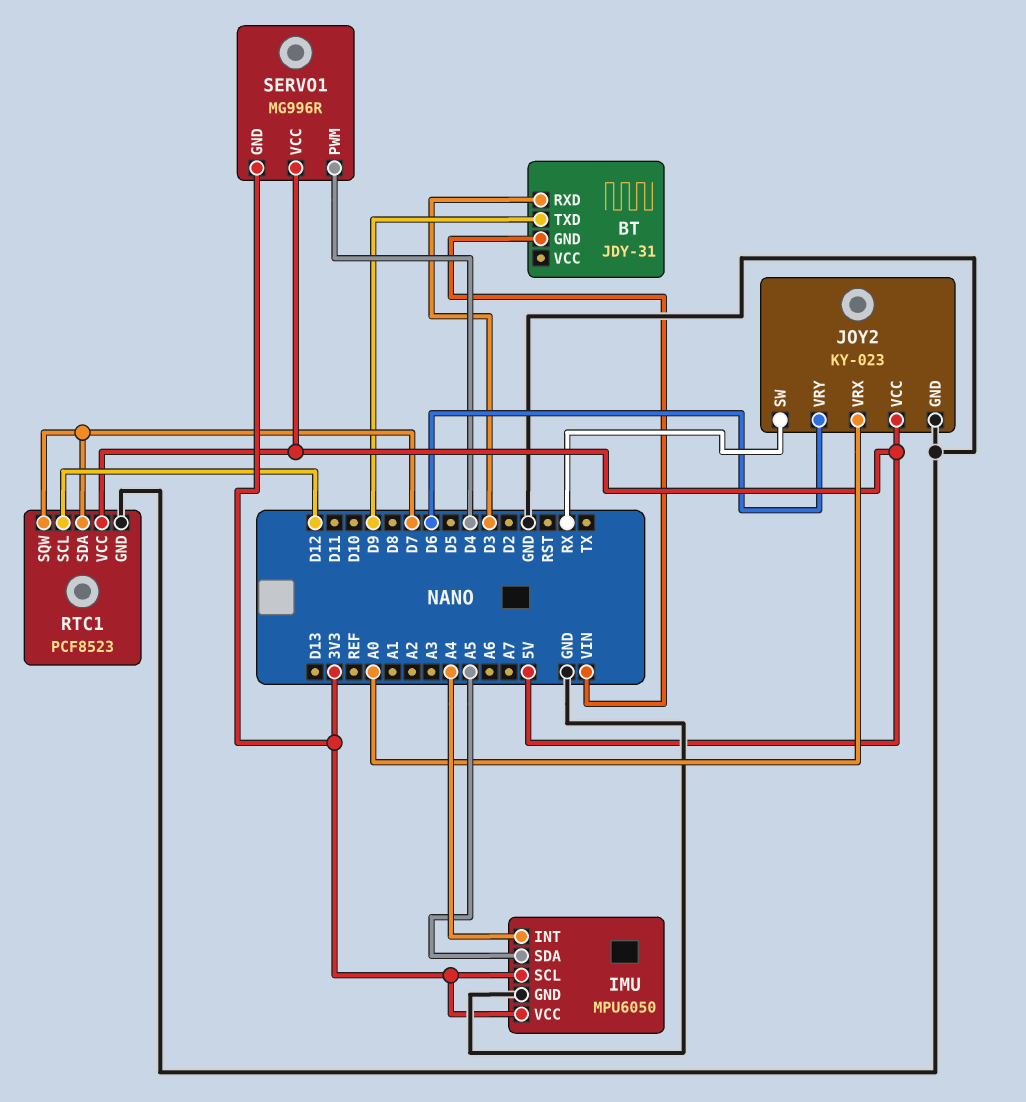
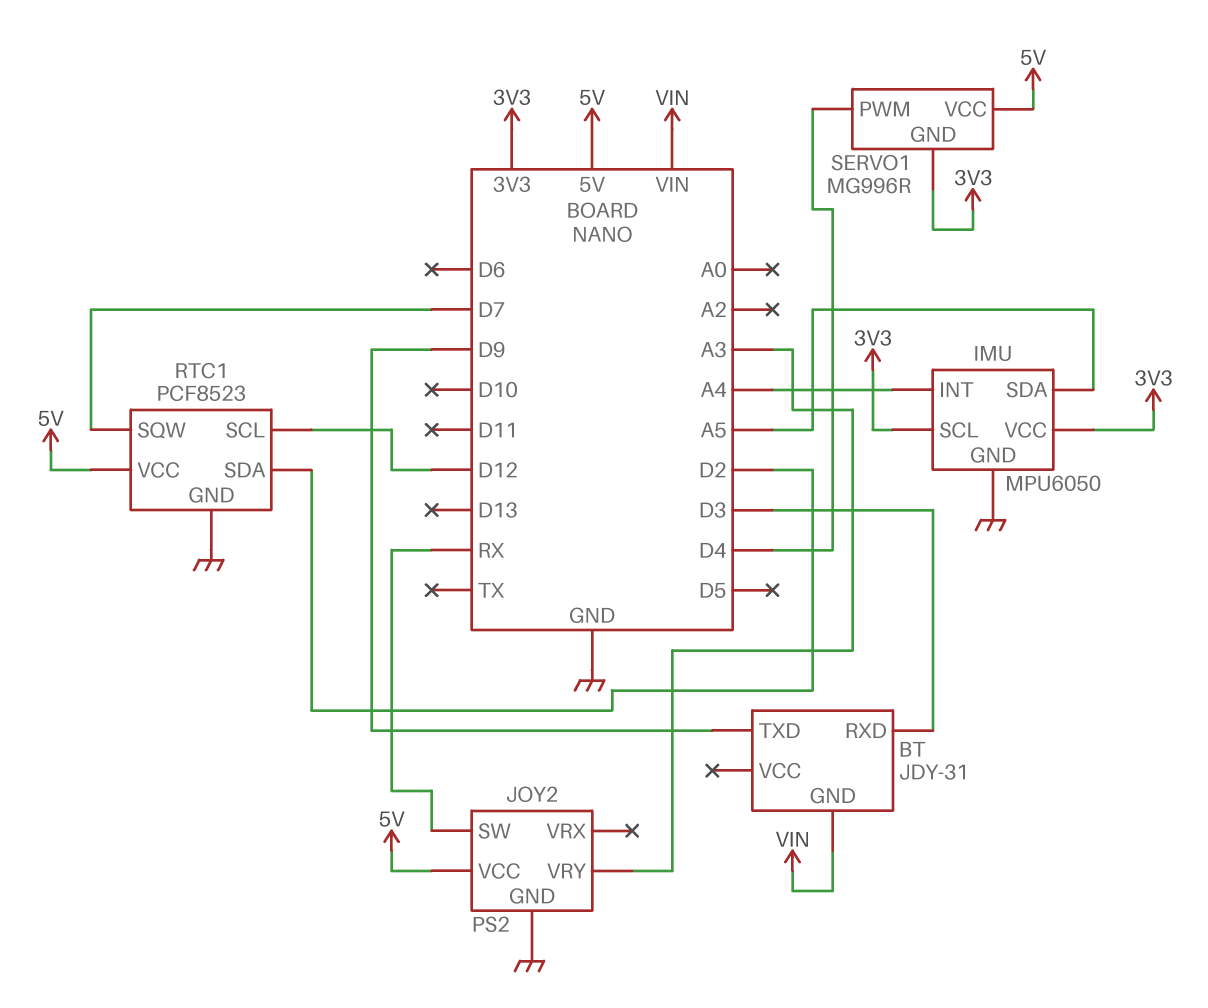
JOY2: KY-023 -> PS2
JOY2 pin VRX: A0 -> none
JOY2 pin VRY: D6 -> A3
RTC1 pin SDA: D7 -> D2

